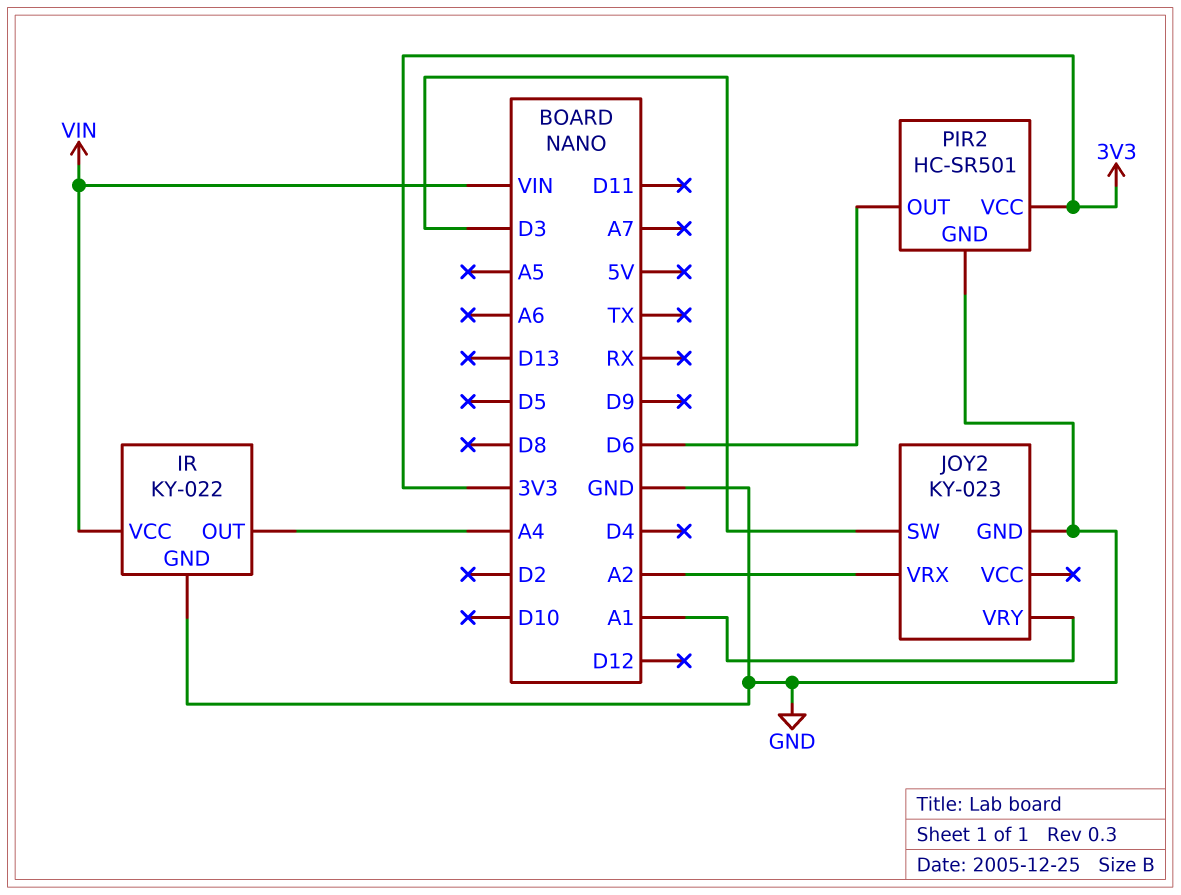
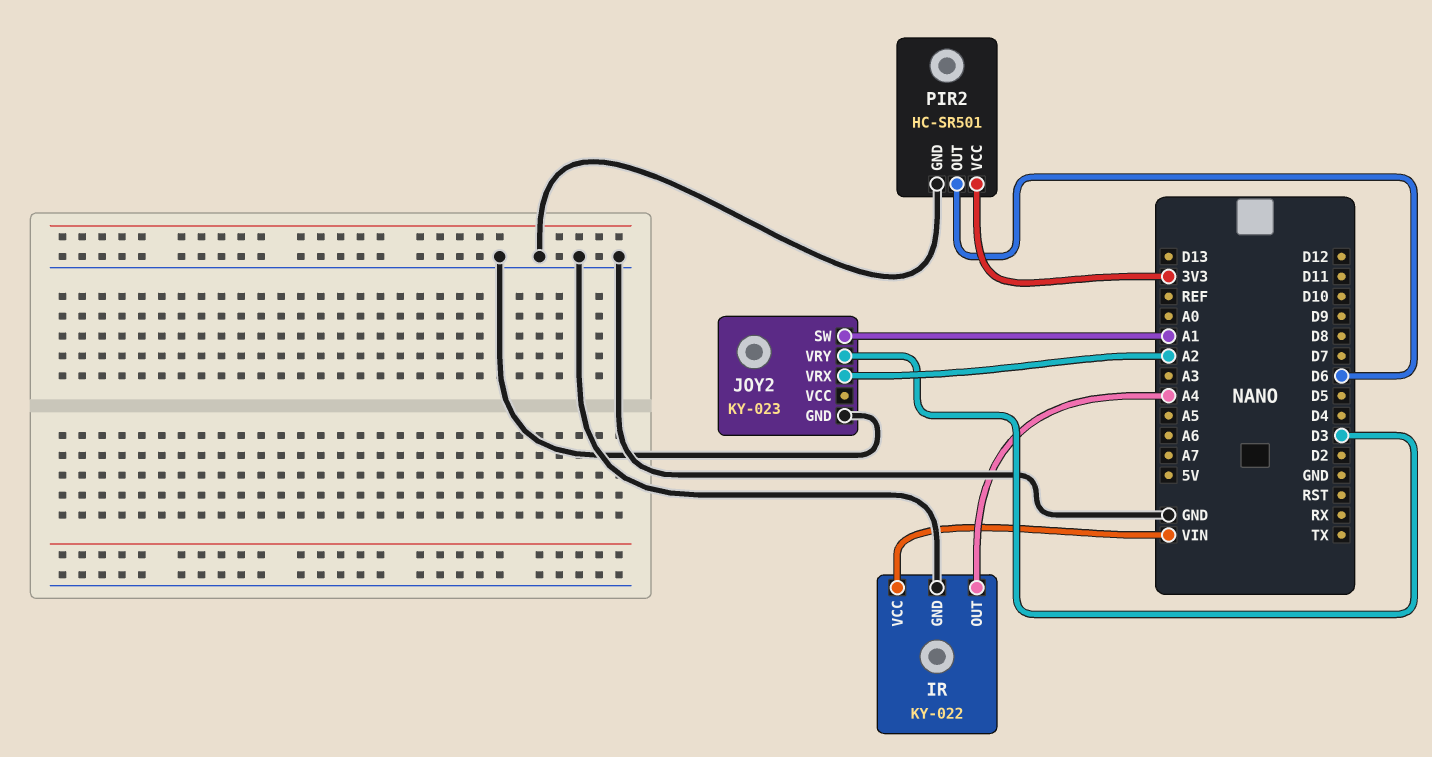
JOY2 pin SW: D3 -> A1
JOY2 pin VRY: A1 -> D3

